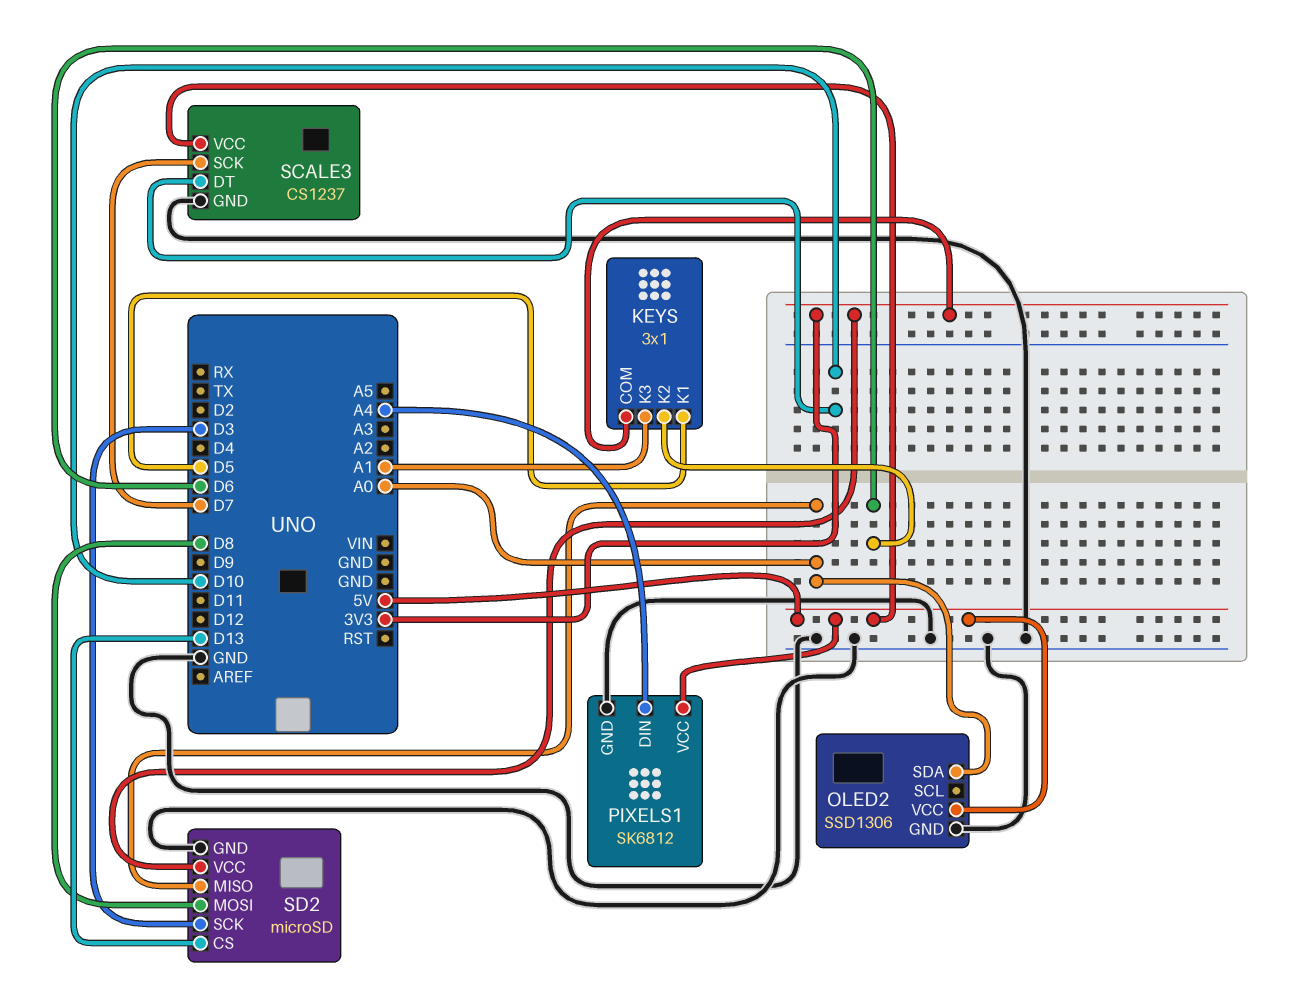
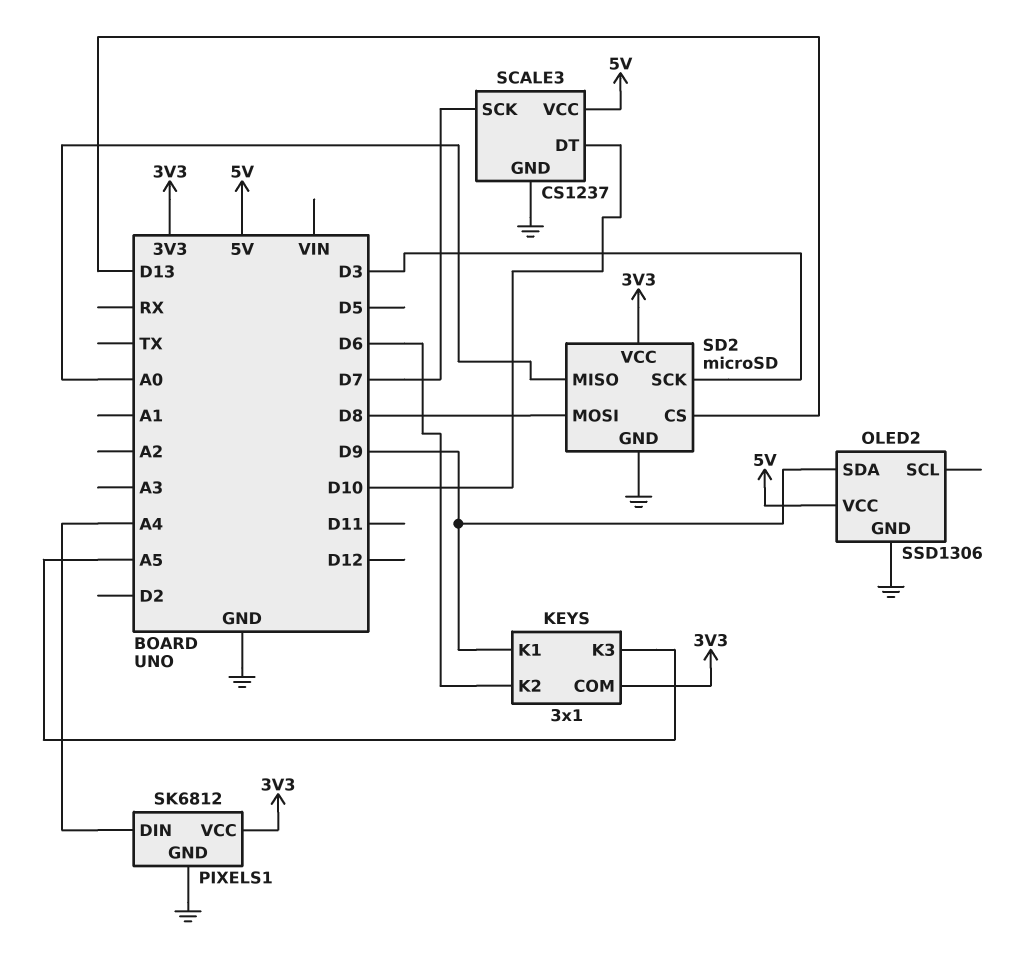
KEYS pin K1: D5 -> D9
KEYS pin K3: A1 -> A5
OLED2 pin SDA: A0 -> D9
PIXELS1 pin VCC: 5V -> 3V3

